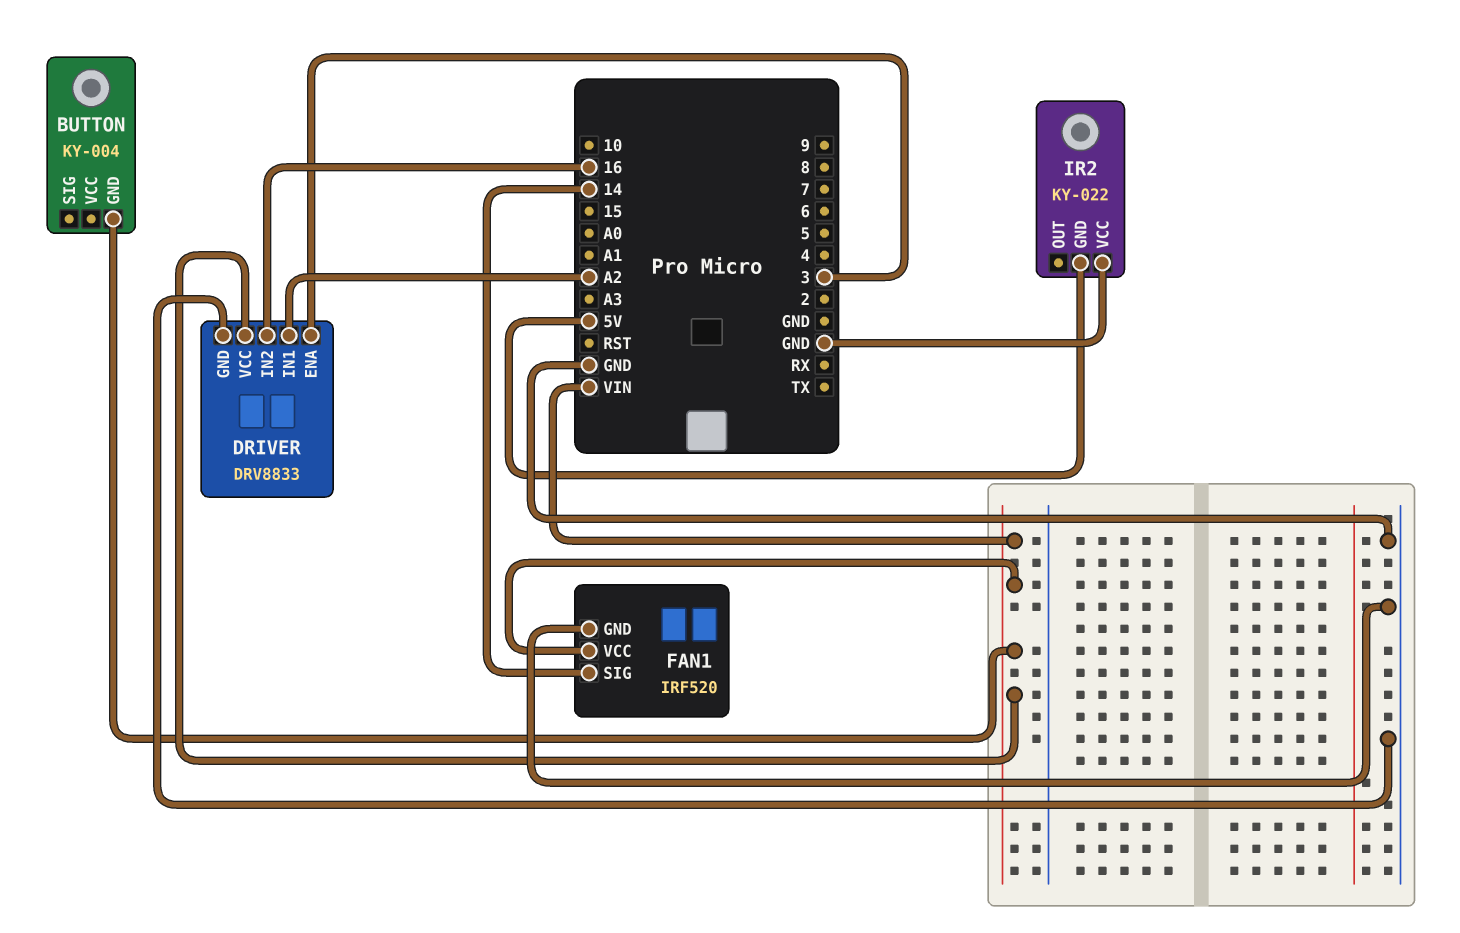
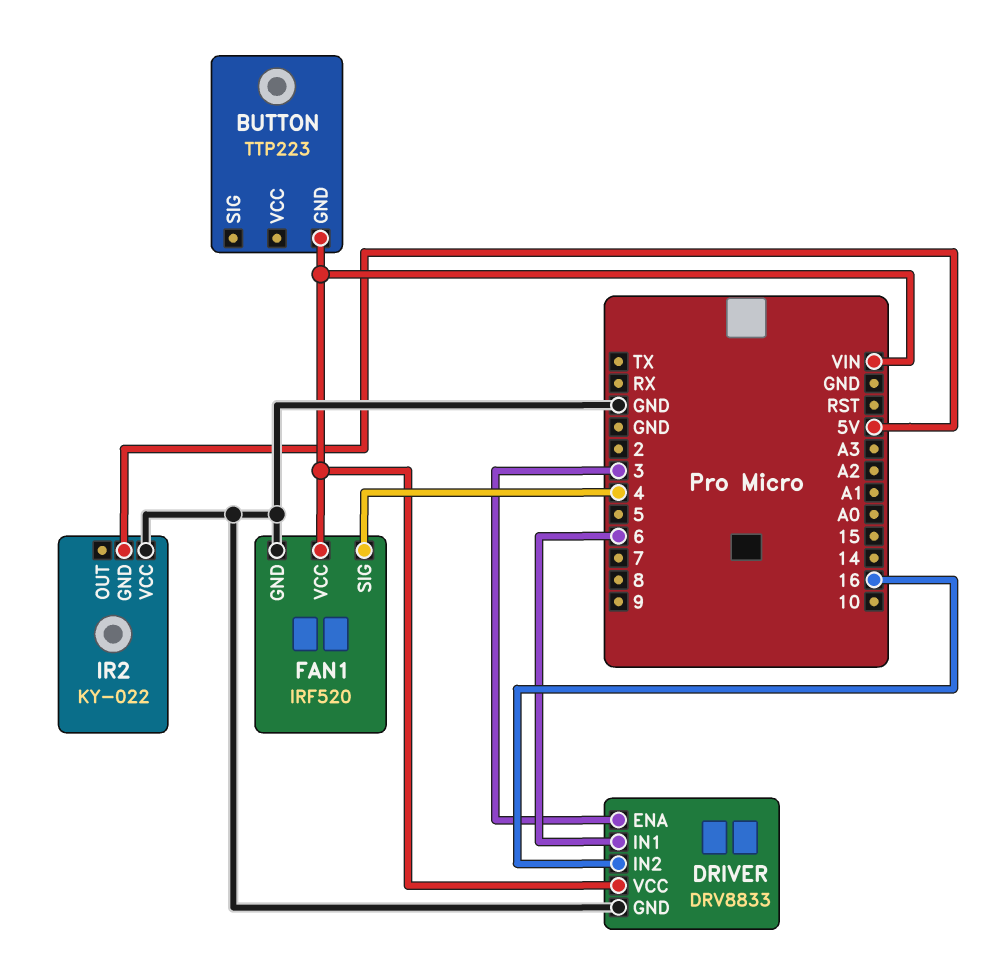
BUTTON: KY-004 -> TTP223
DRIVER pin IN1: A2 -> 6
FAN1 pin SIG: 14 -> 4

